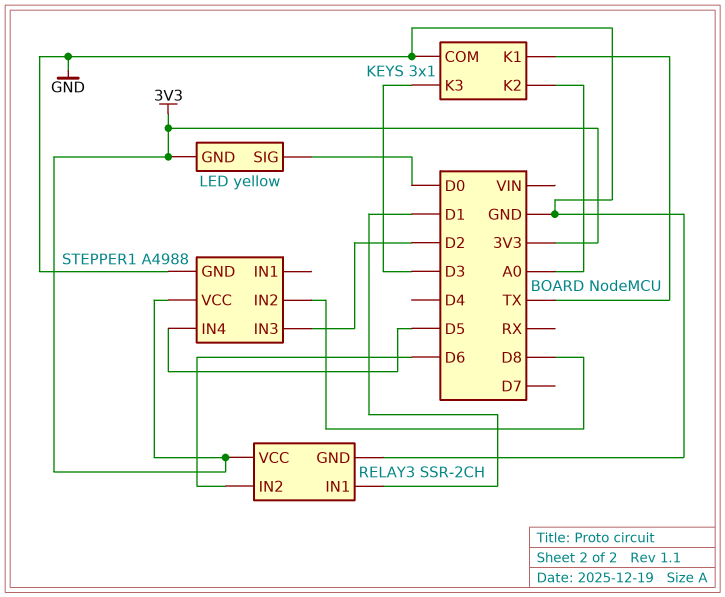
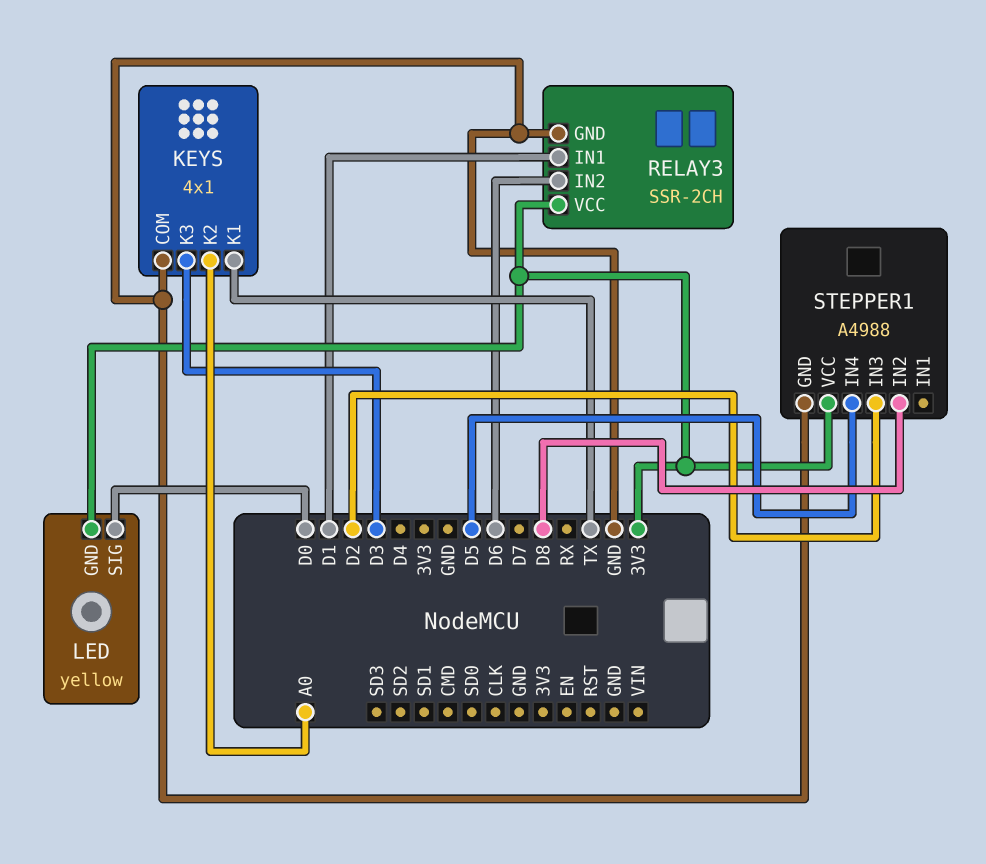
KEYS: 3x1 -> 4x1

